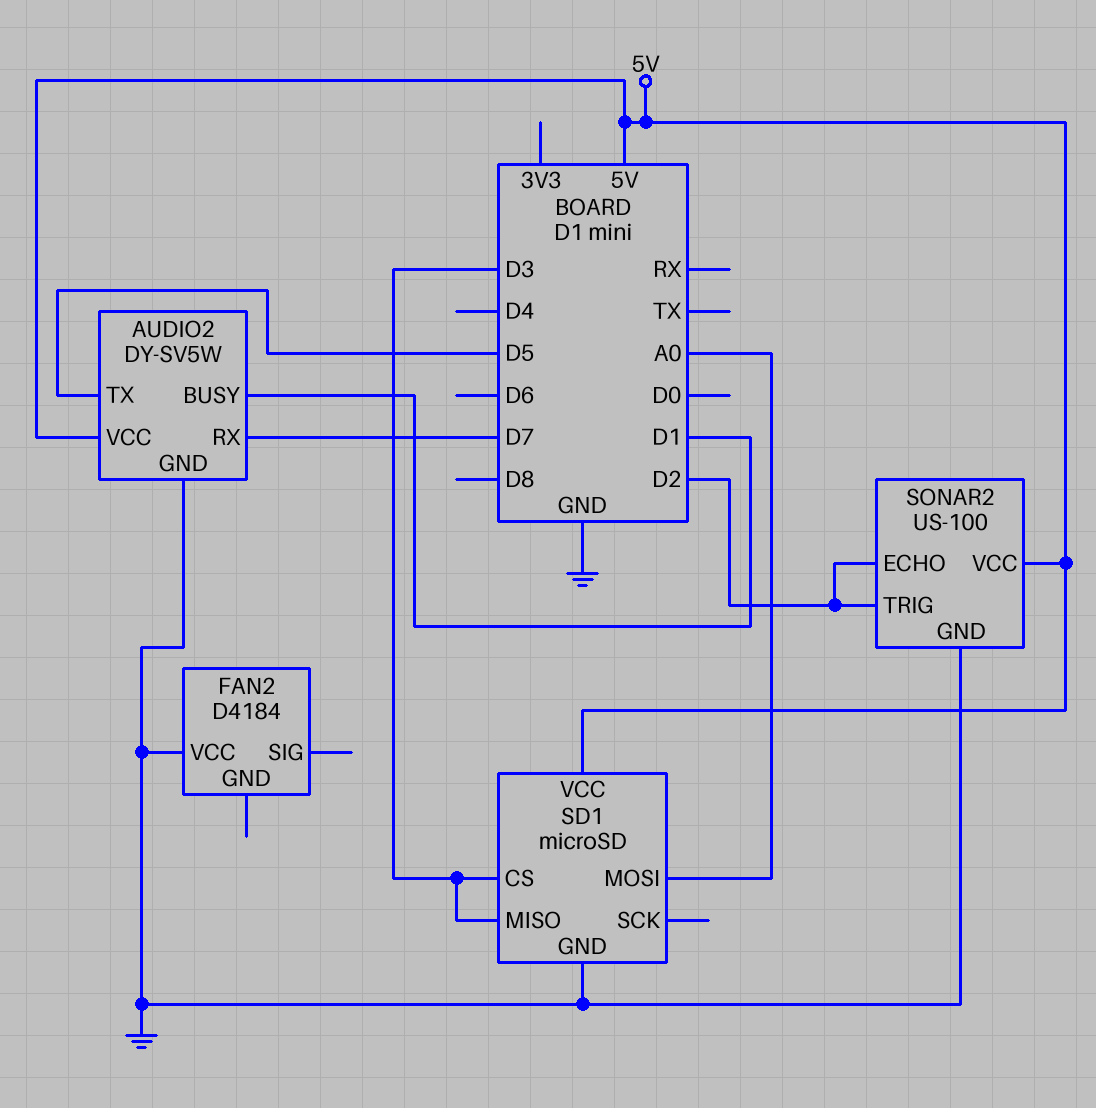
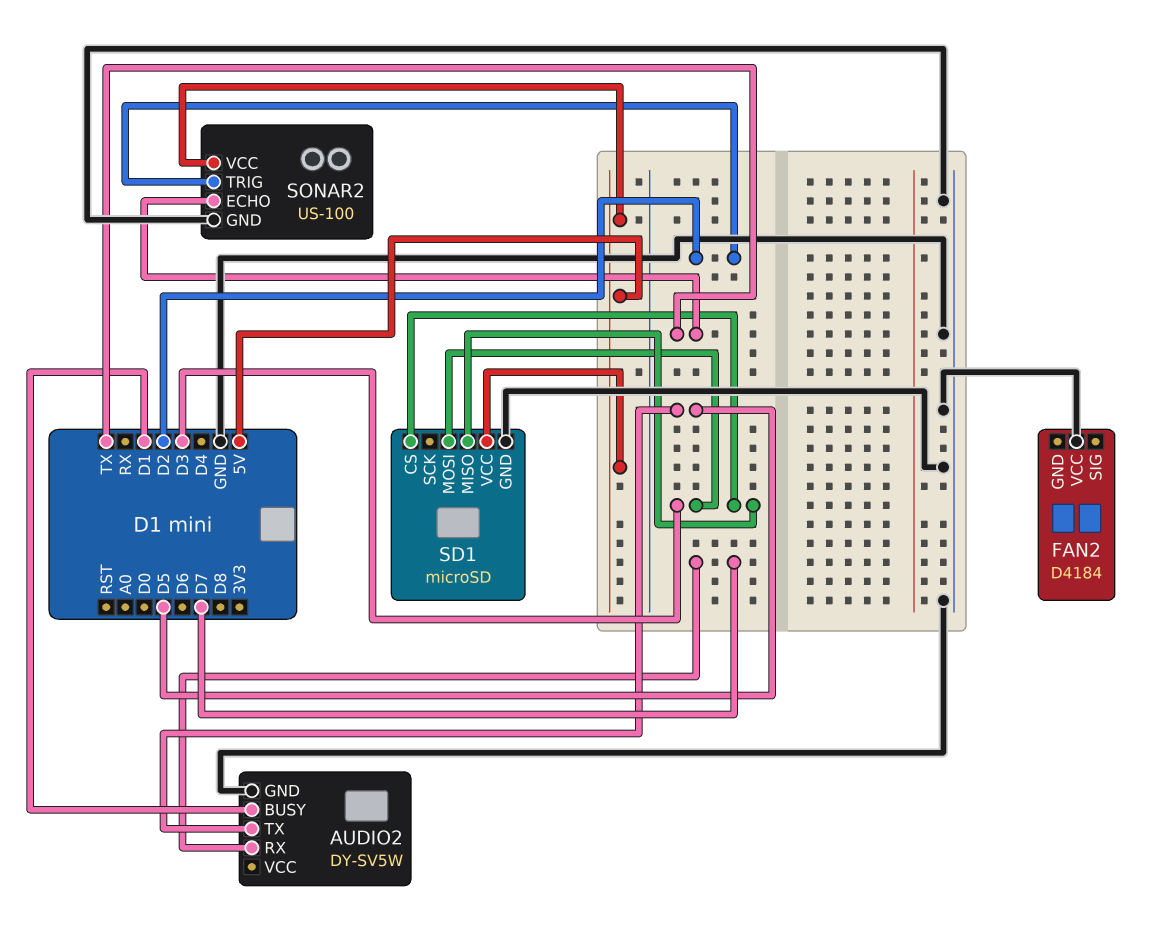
AUDIO2 pin VCC: 5V -> none
SD1 pin MOSI: A0 -> D3
SONAR2 pin ECHO: D2 -> TX

